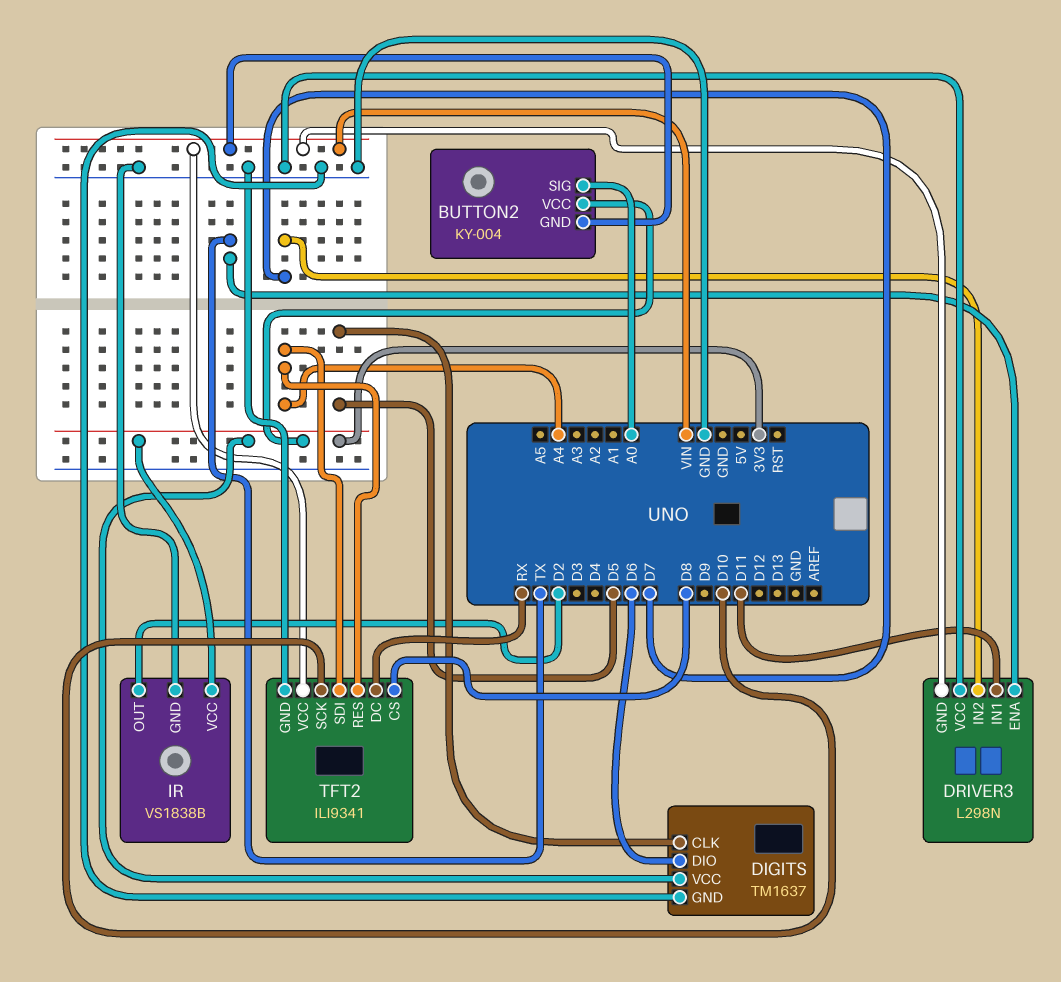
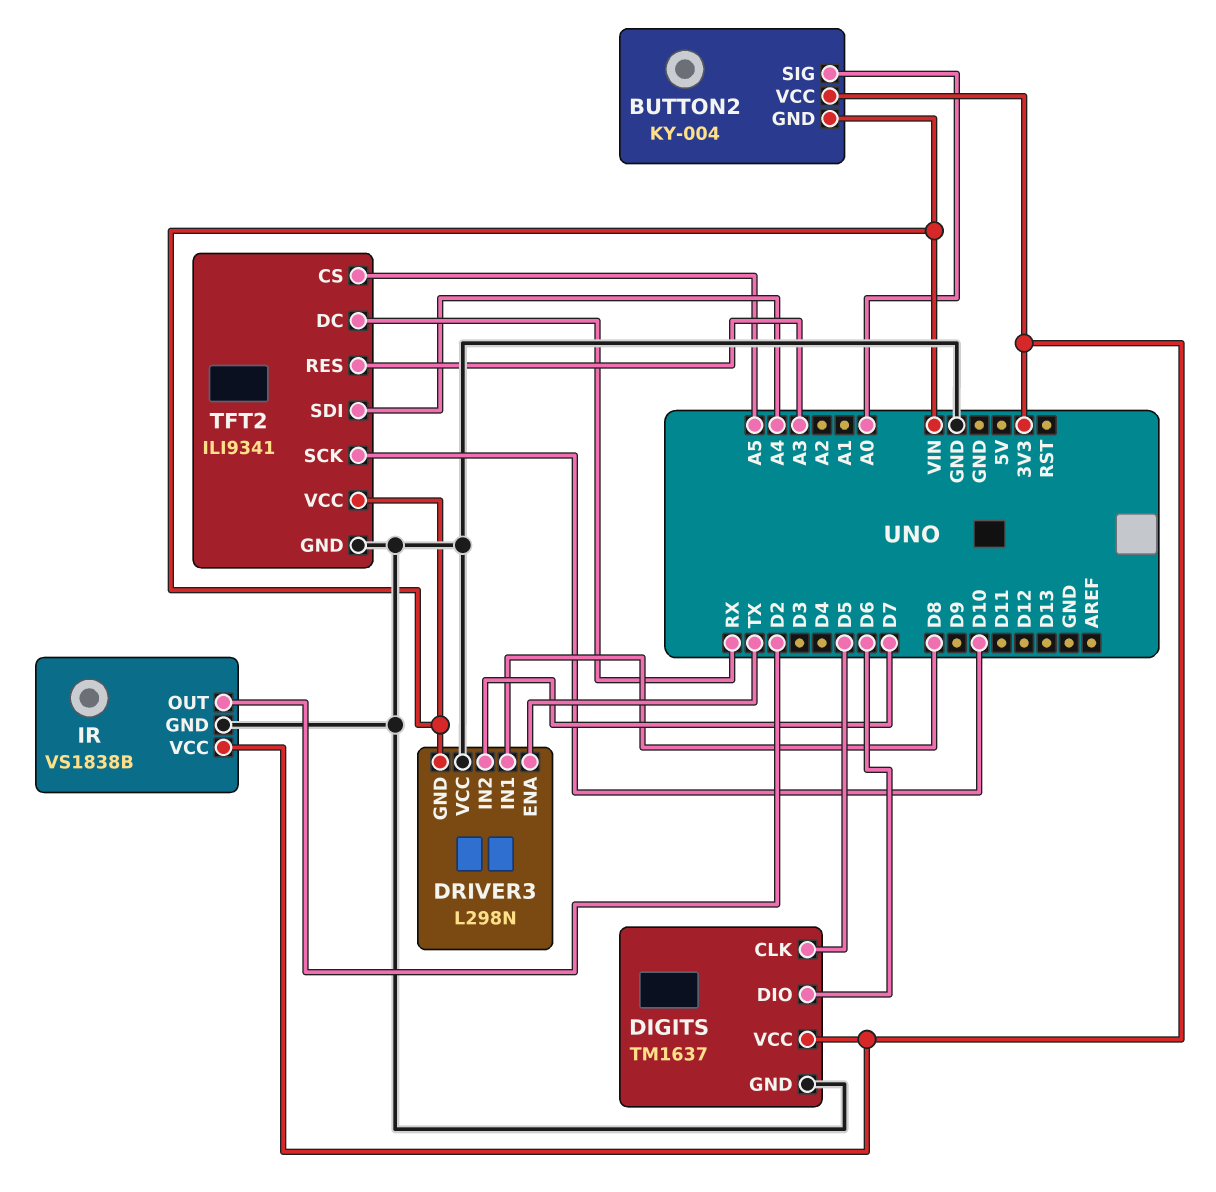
DRIVER3 pin IN1: D11 -> D8
TFT2 pin CS: D8 -> A5
TFT2 pin RES: A4 -> A3

